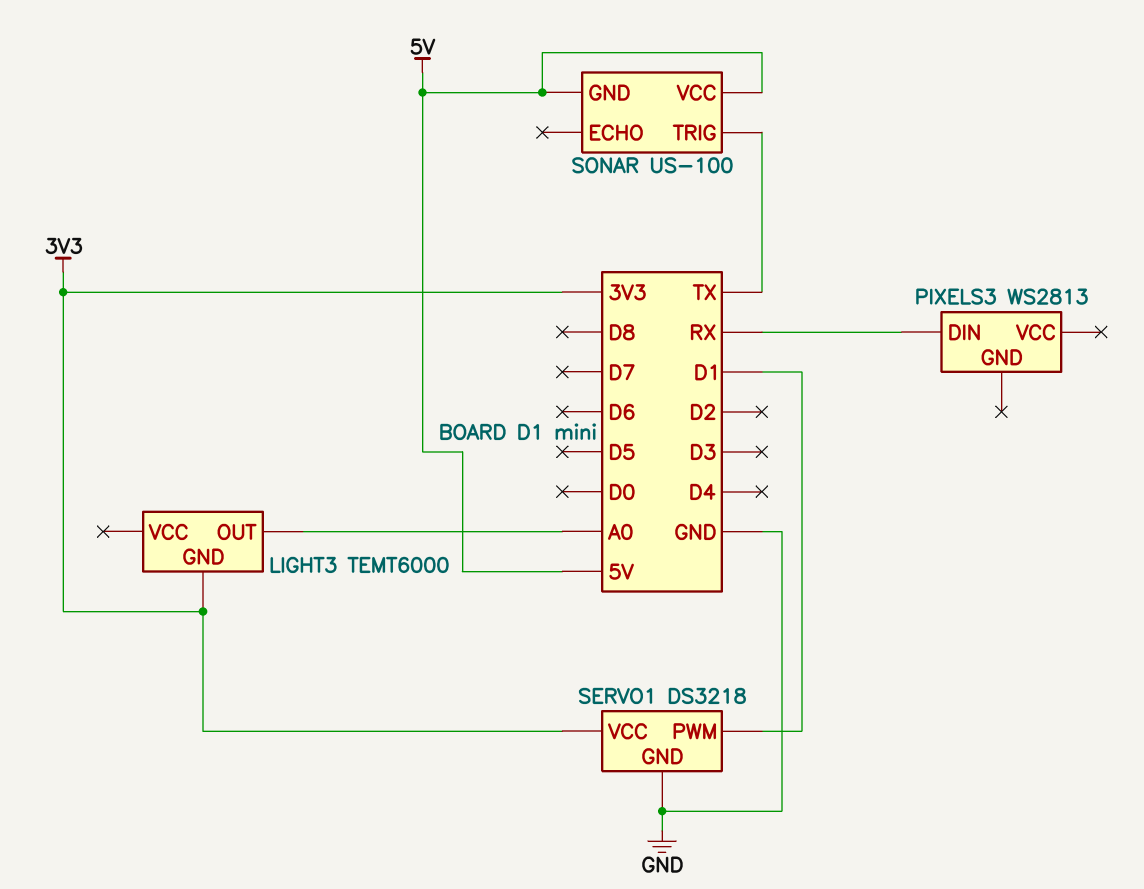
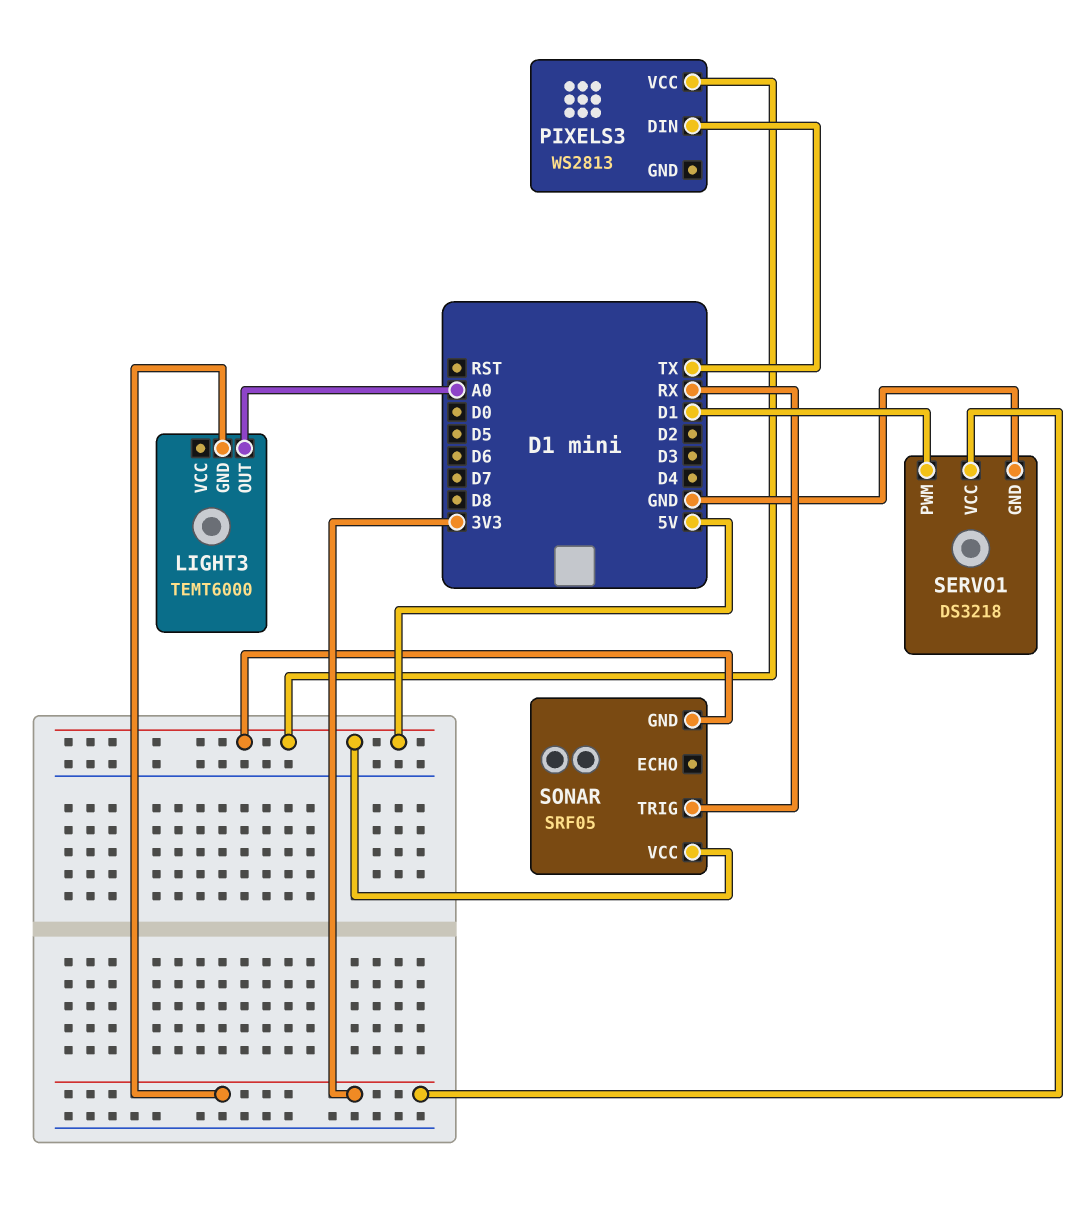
PIXELS3 pin DIN: RX -> TX
PIXELS3 pin VCC: none -> 5V
SONAR: US-100 -> SRF05
SONAR pin TRIG: TX -> RX

